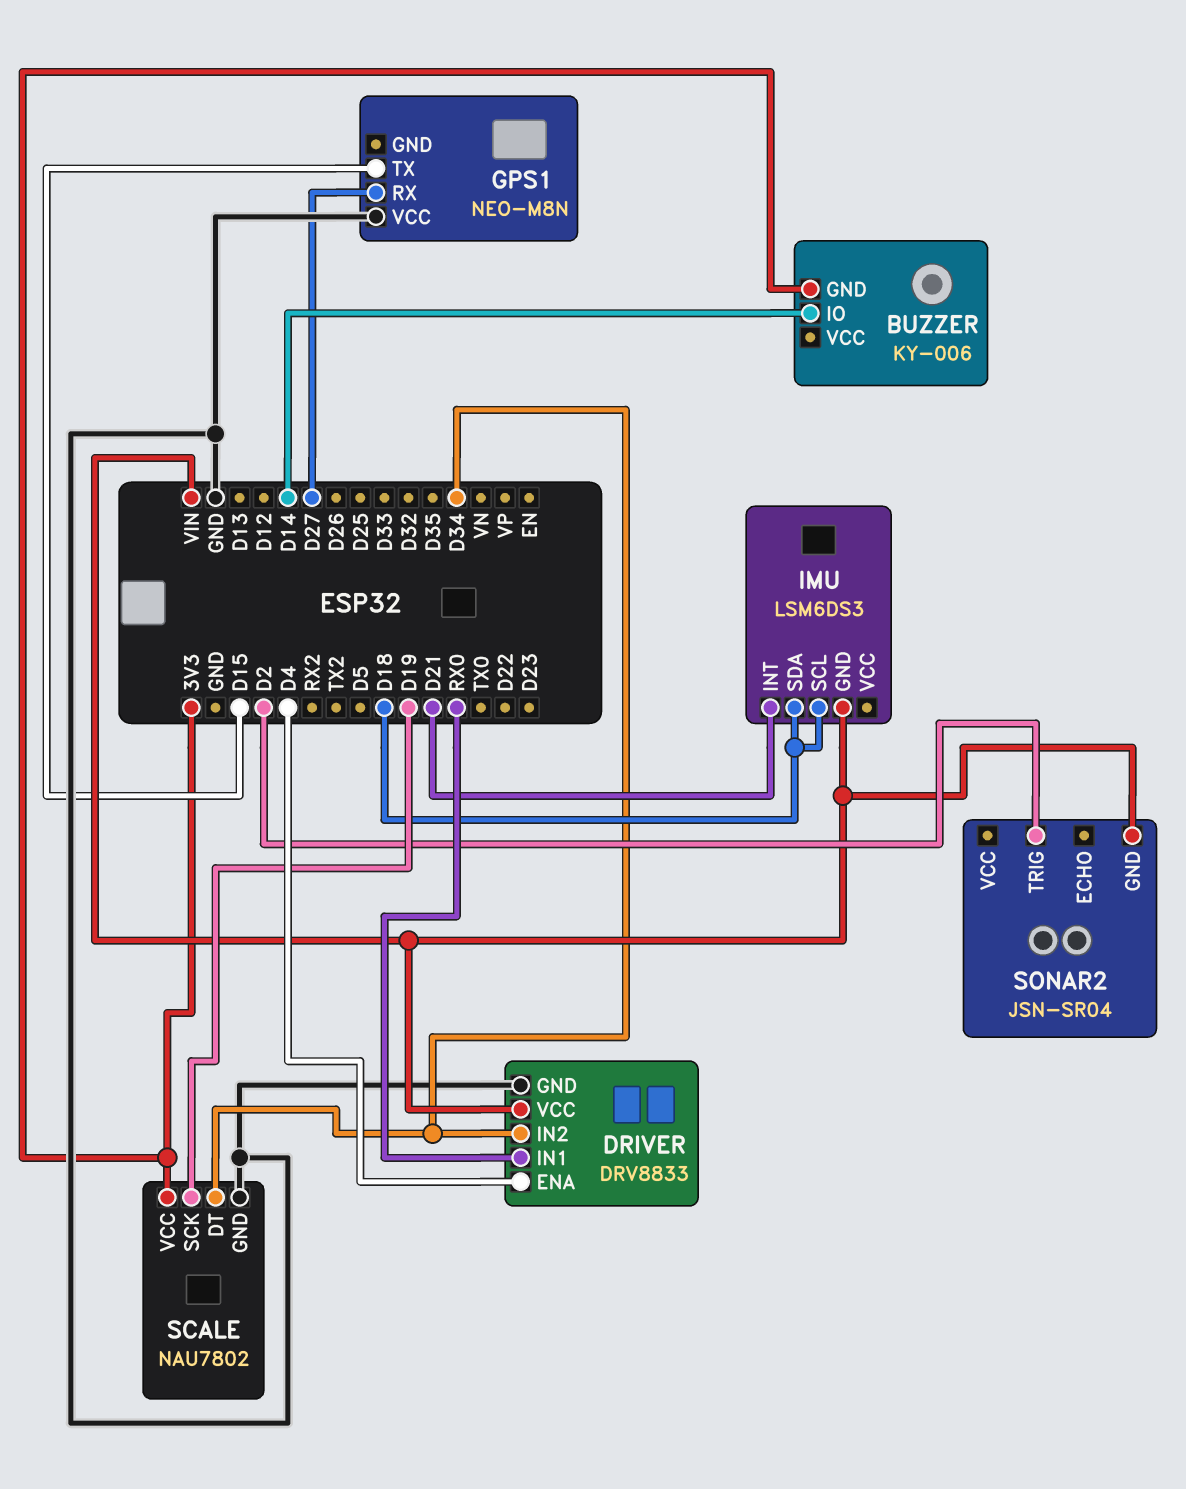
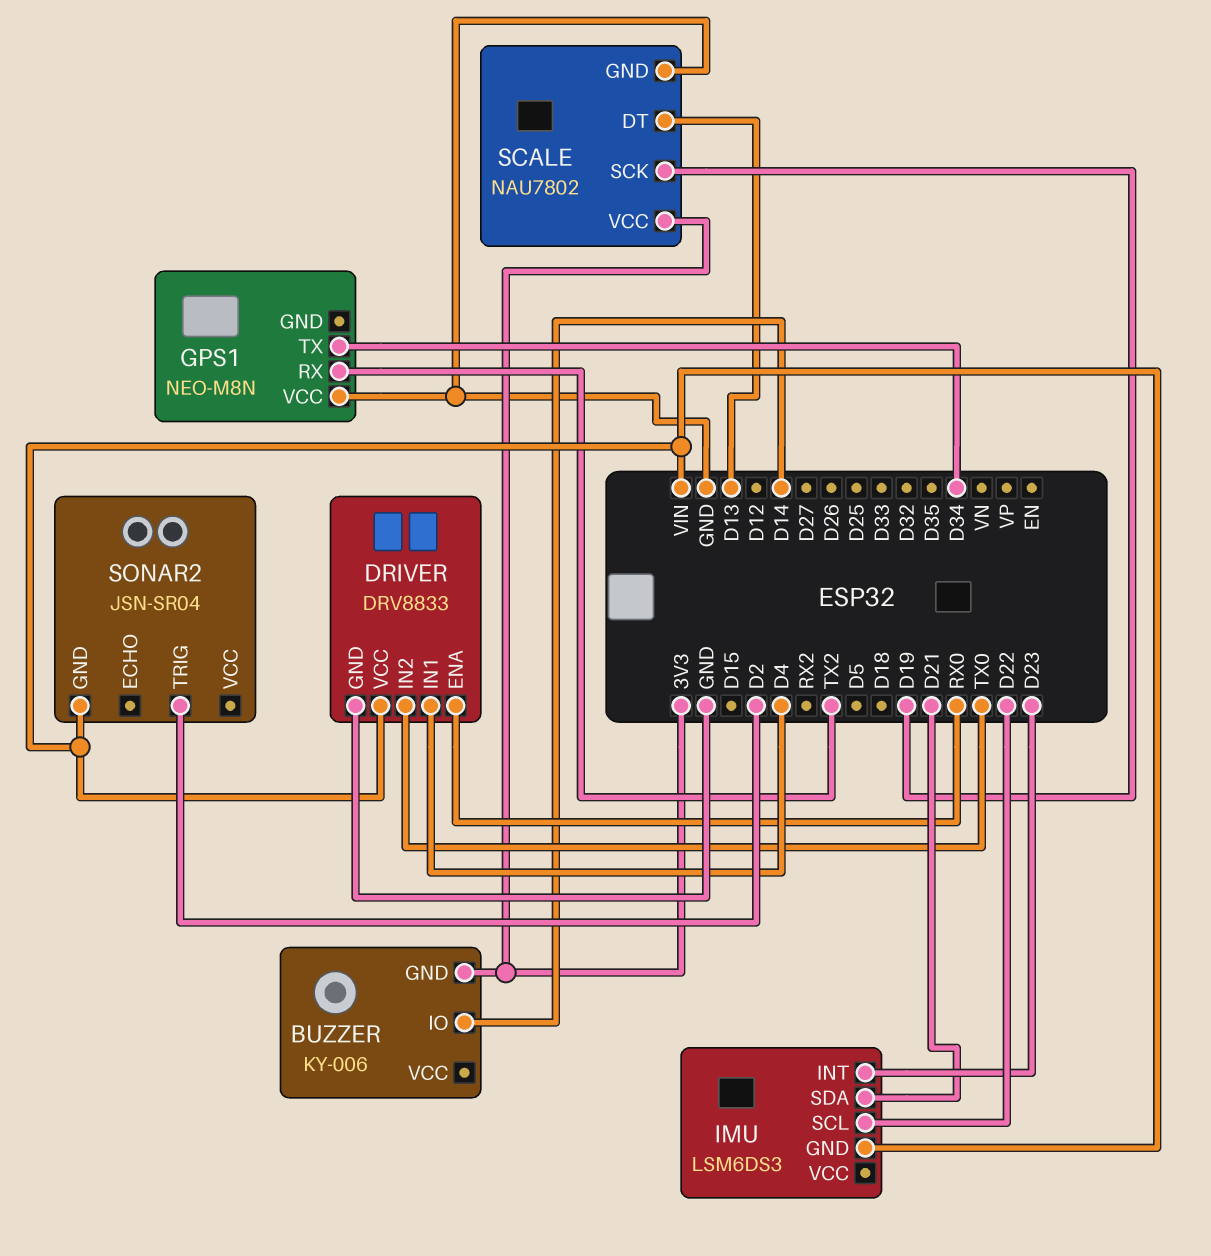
DRIVER pin ENA: D4 -> RX0
DRIVER pin IN1: RX0 -> D4
DRIVER pin IN2: D34 -> TX0
GPS1 pin RX: D27 -> TX2
GPS1 pin TX: D15 -> D34
IMU pin INT: D21 -> D23
IMU pin SCL: D18 -> D22
IMU pin SDA: D18 -> D21
SCALE pin DT: D34 -> D13

